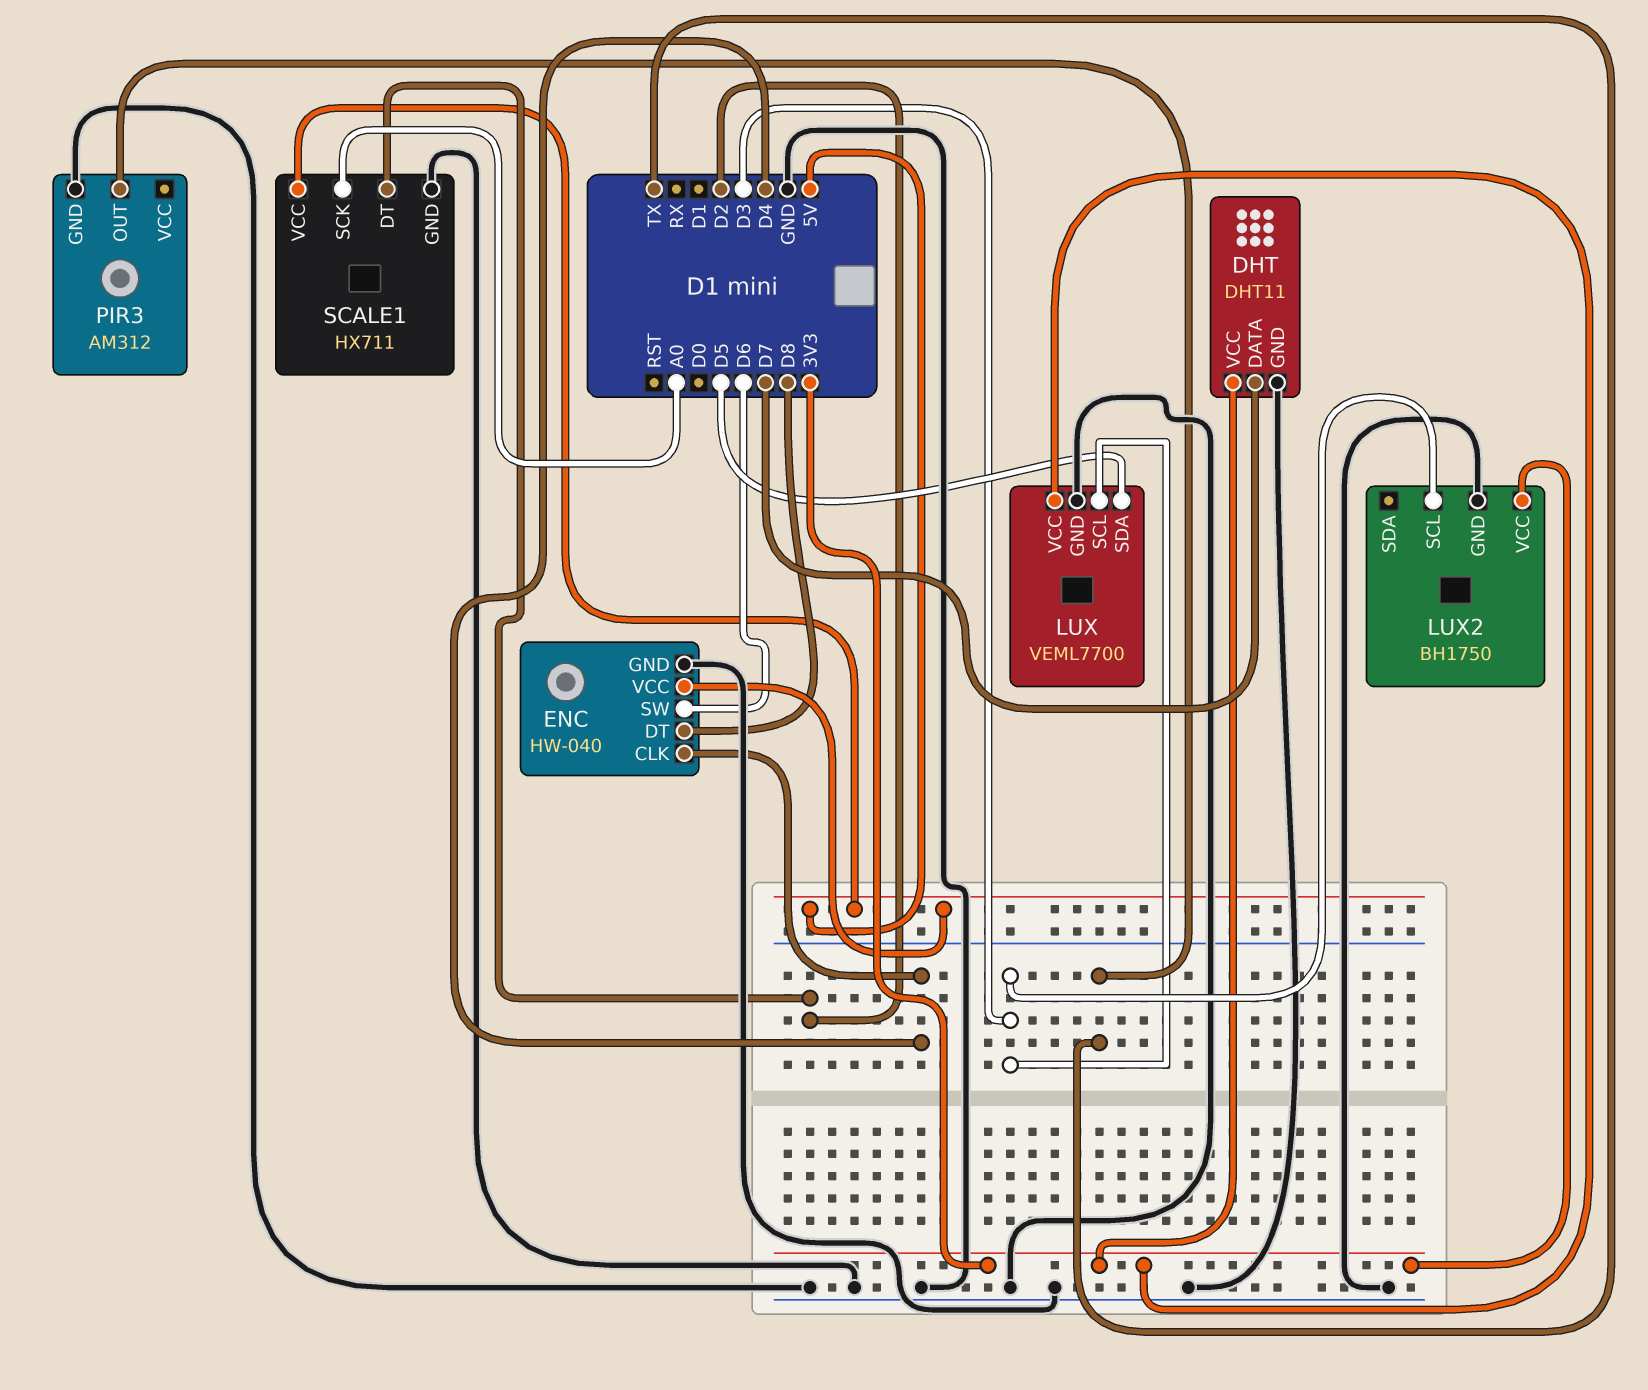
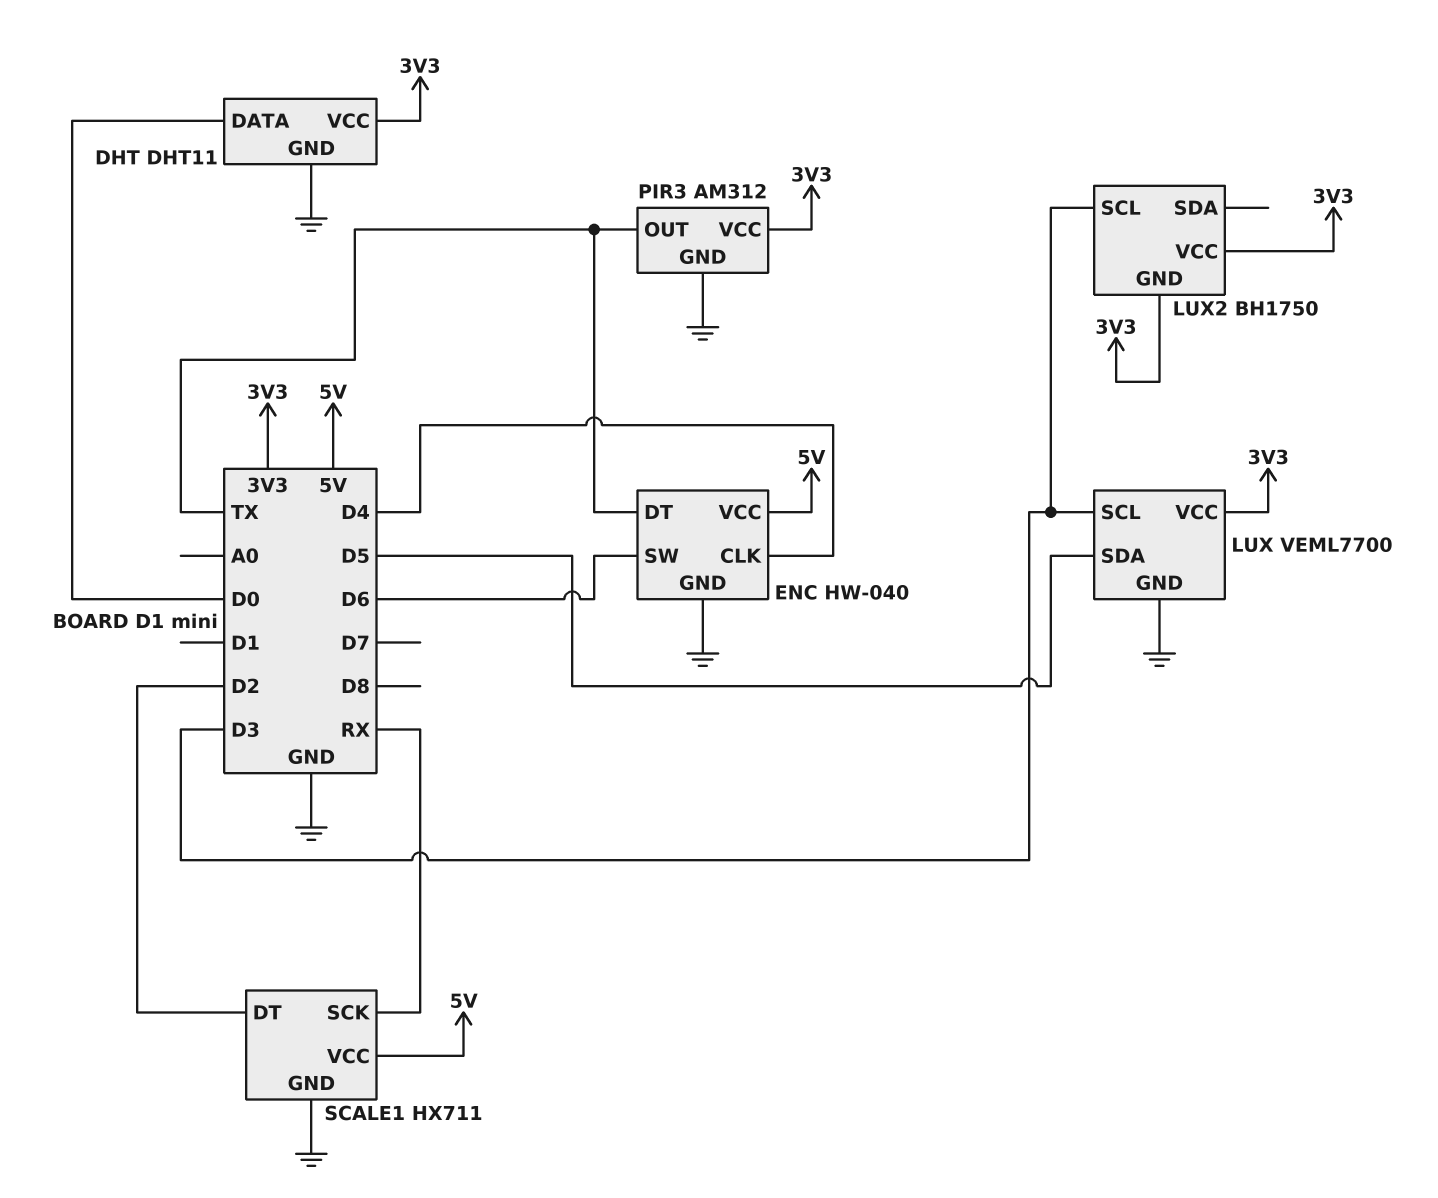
DHT pin DATA: D7 -> D0
ENC pin DT: D8 -> TX
LUX2 pin GND: GND -> 3V3
PIR3 pin VCC: none -> 3V3
SCALE1 pin SCK: A0 -> RX

